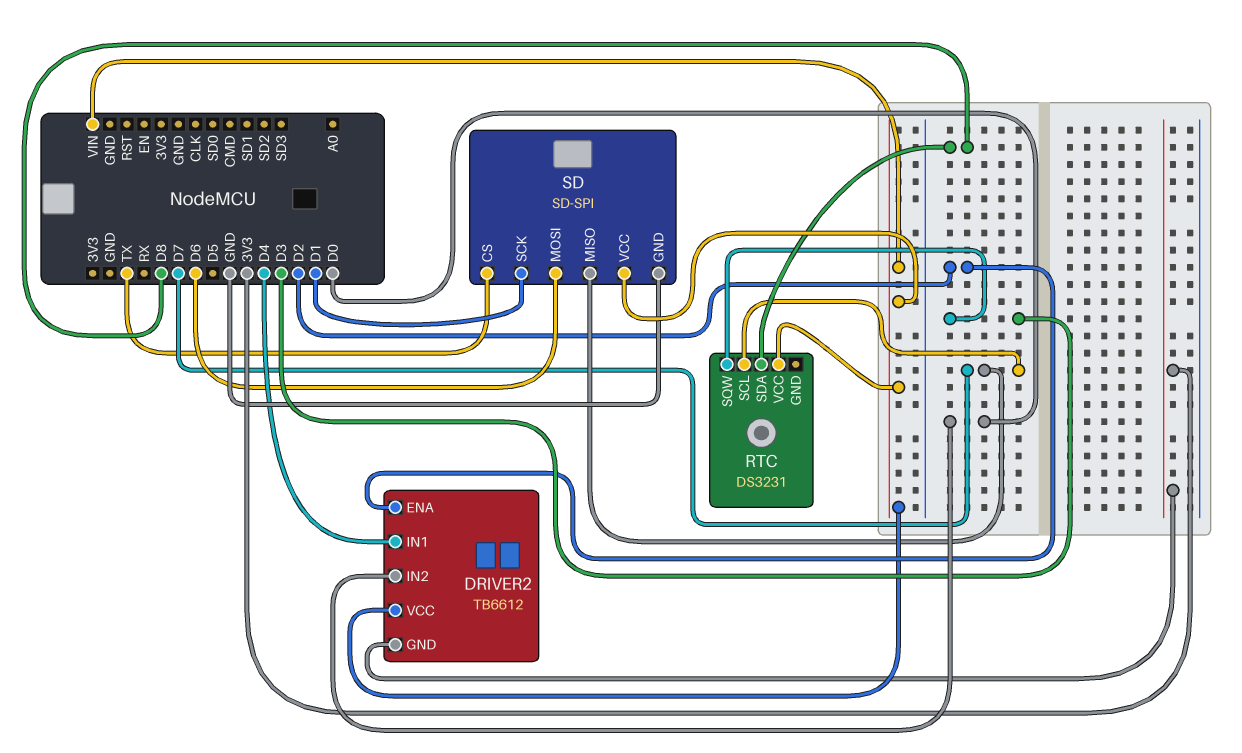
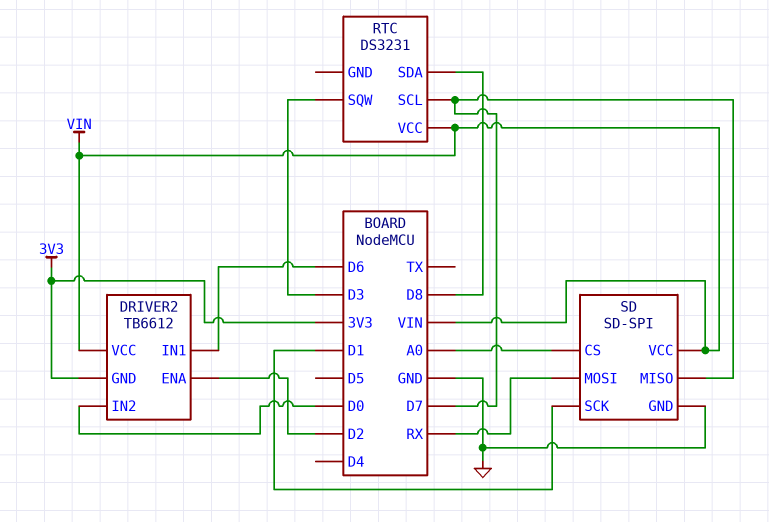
DRIVER2 pin IN1: D4 -> D6
SD pin CS: TX -> A0
SD pin MOSI: D6 -> RX

